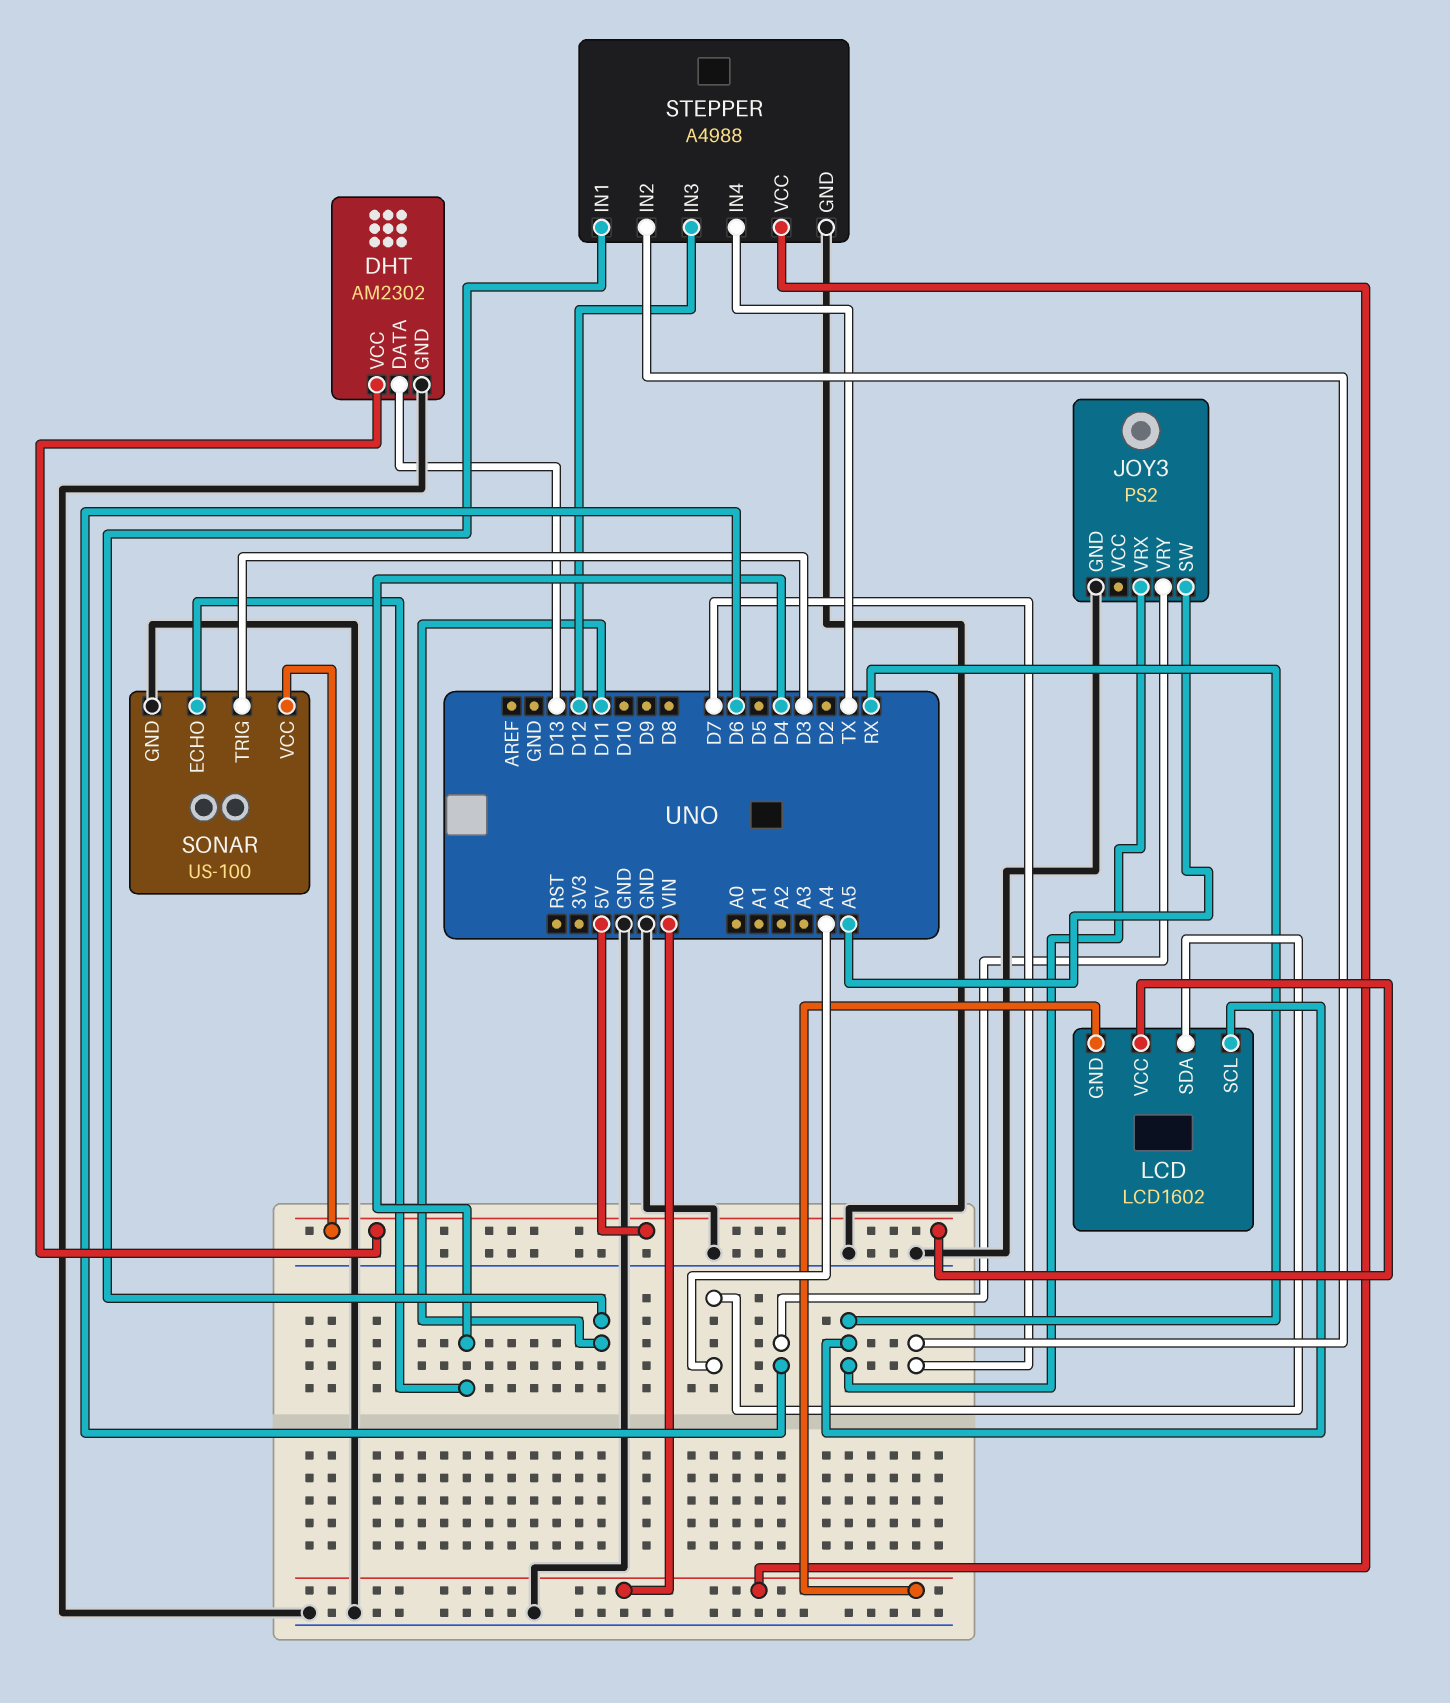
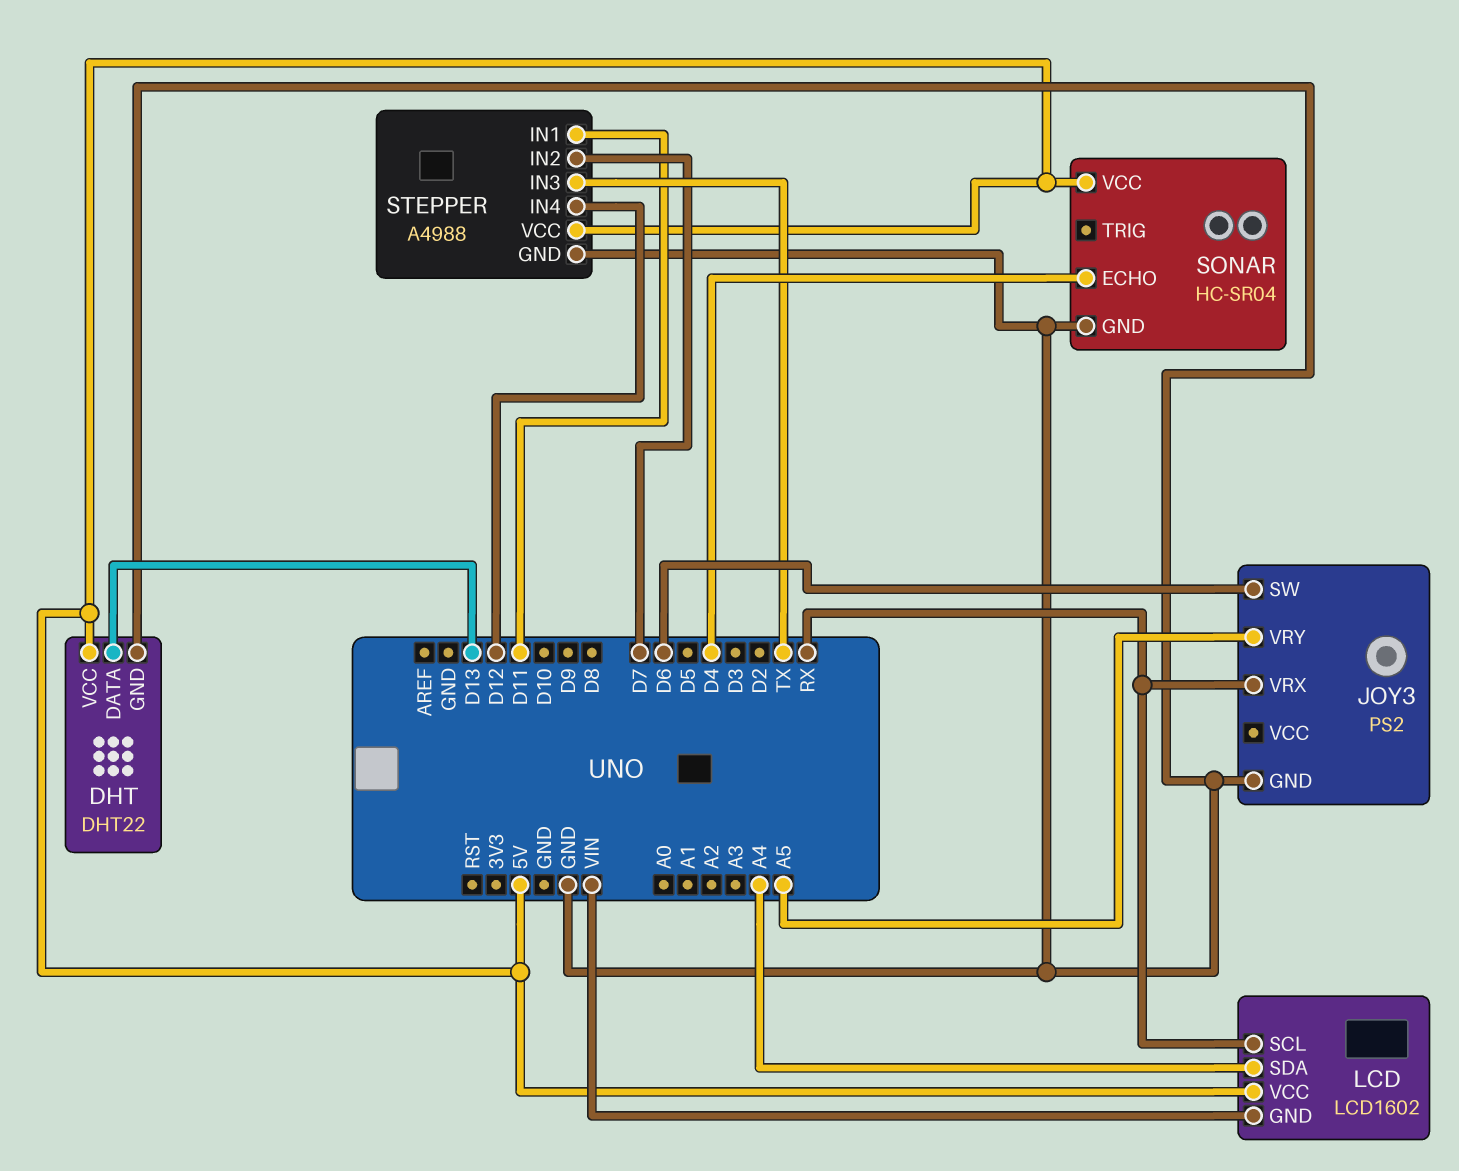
DHT: AM2302 -> DHT22
JOY3 pin SW: A5 -> D6
JOY3 pin VRY: D6 -> A5
SONAR: US-100 -> HC-SR04
SONAR pin TRIG: D3 -> none
STEPPER pin IN3: D12 -> TX
STEPPER pin IN4: TX -> D12
STEPPER pin VCC: VIN -> 5V

